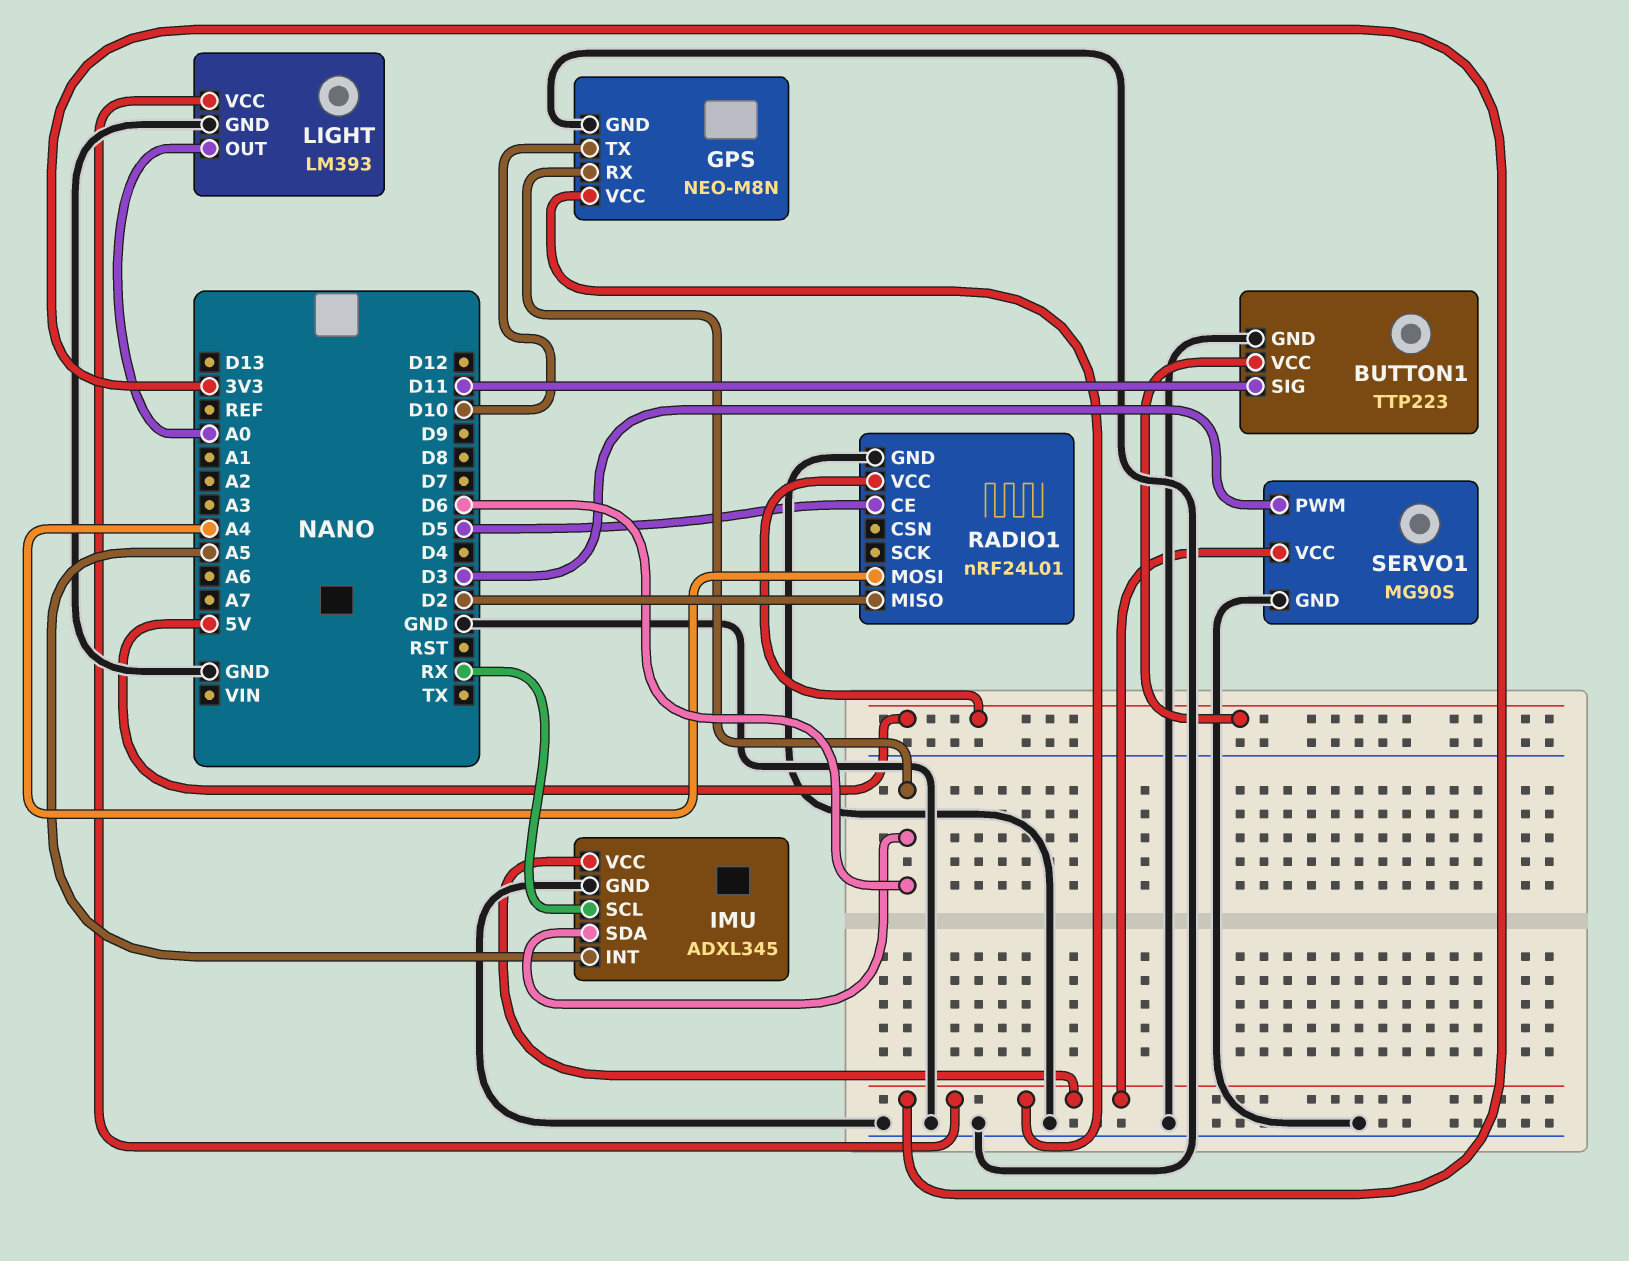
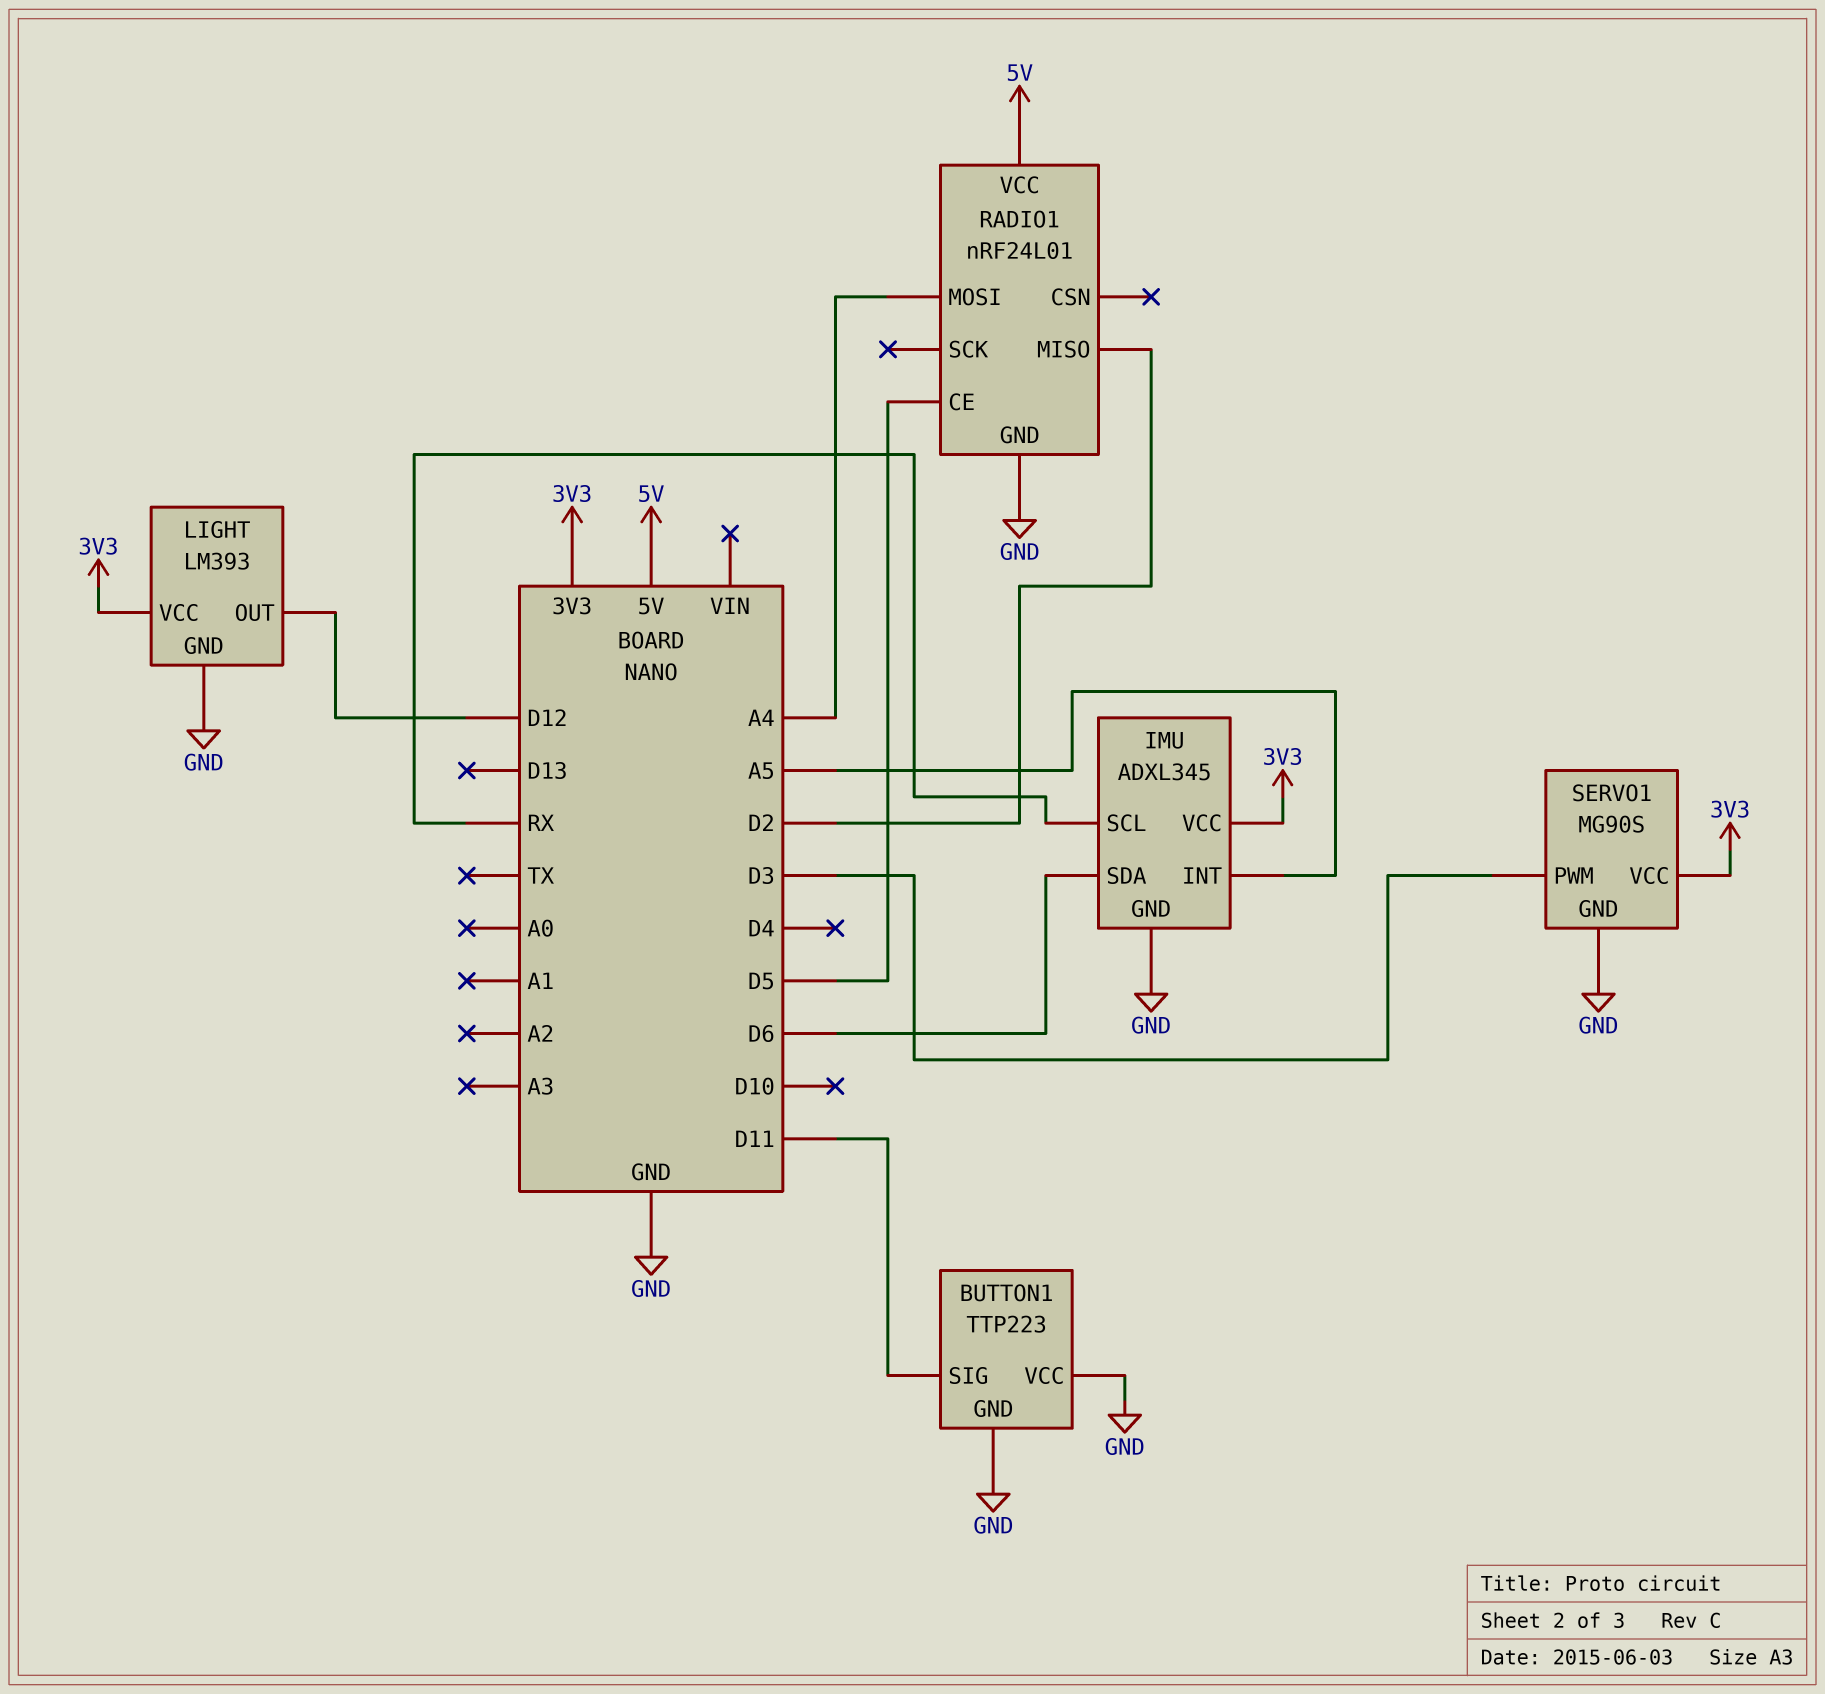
BUTTON1 pin VCC: 5V -> GND
GPS: NEO-M8N -> none
GPS pin GND: GND -> none
GPS pin RX: D6 -> none
GPS pin TX: D10 -> none
GPS pin VCC: 3V3 -> none
LIGHT pin OUT: A0 -> D12

